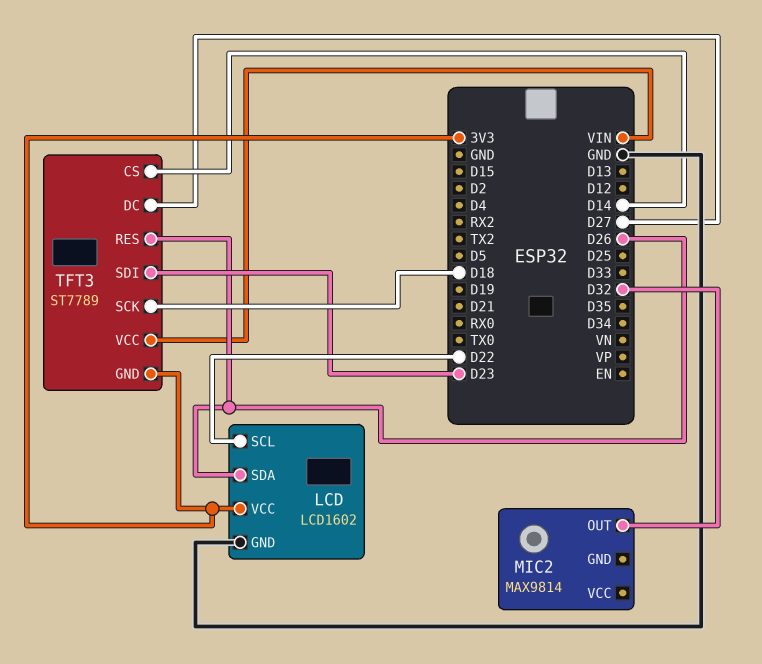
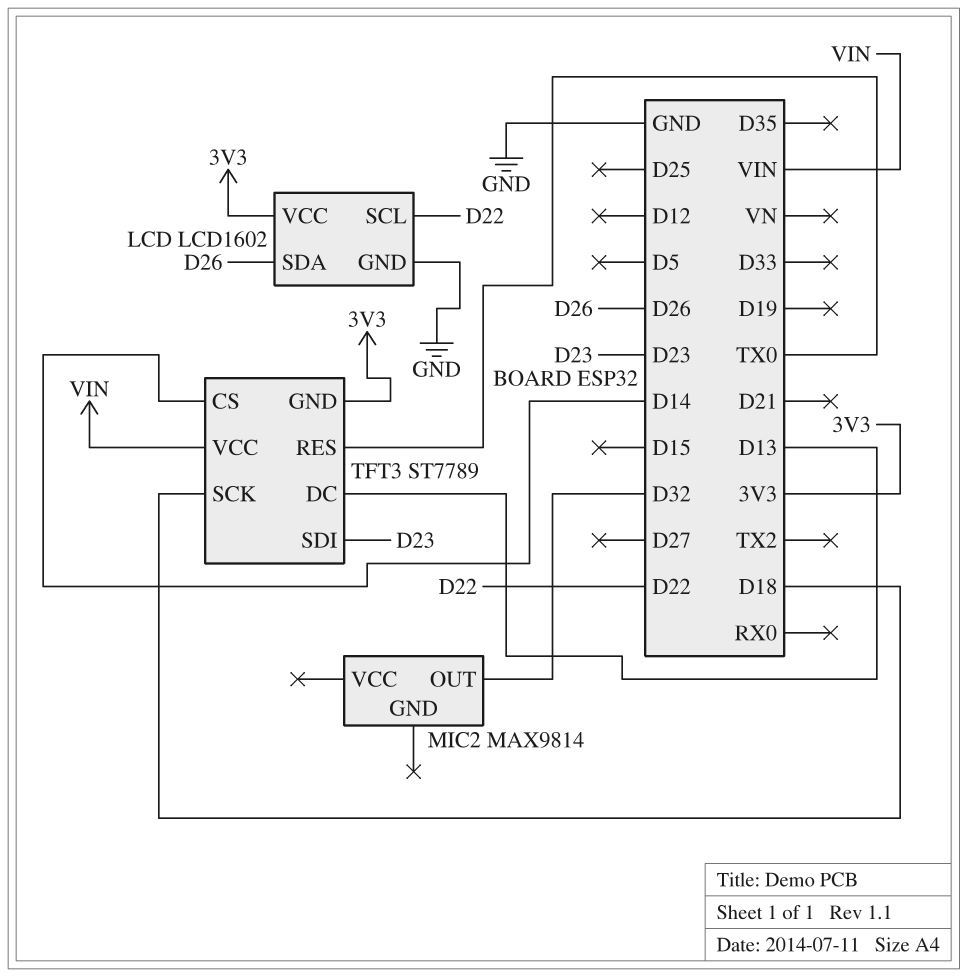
TFT3 pin DC: D27 -> D13
TFT3 pin RES: D26 -> TX0

